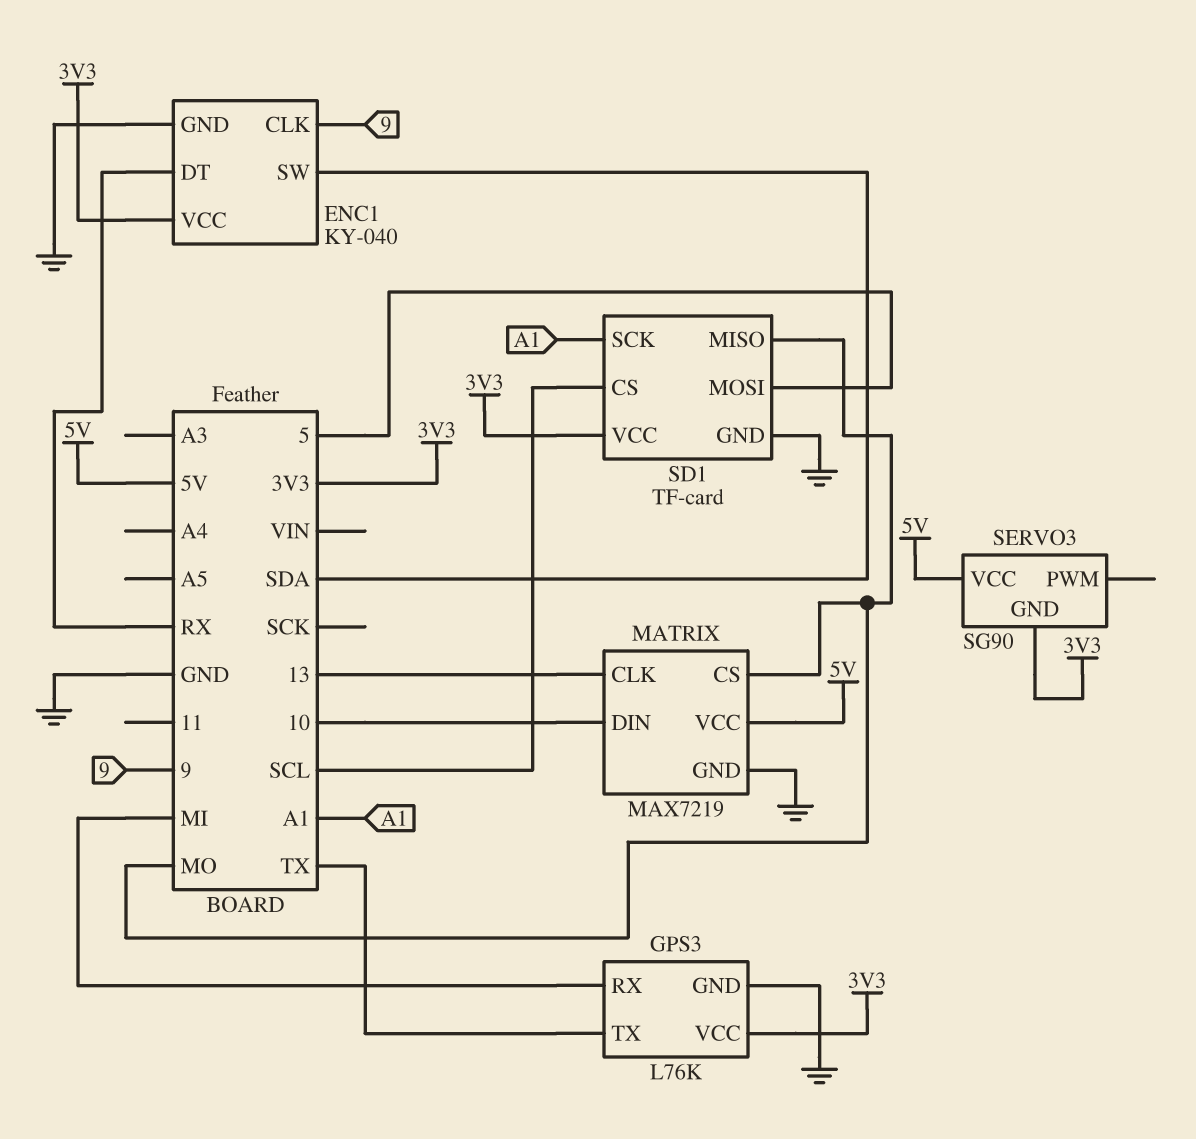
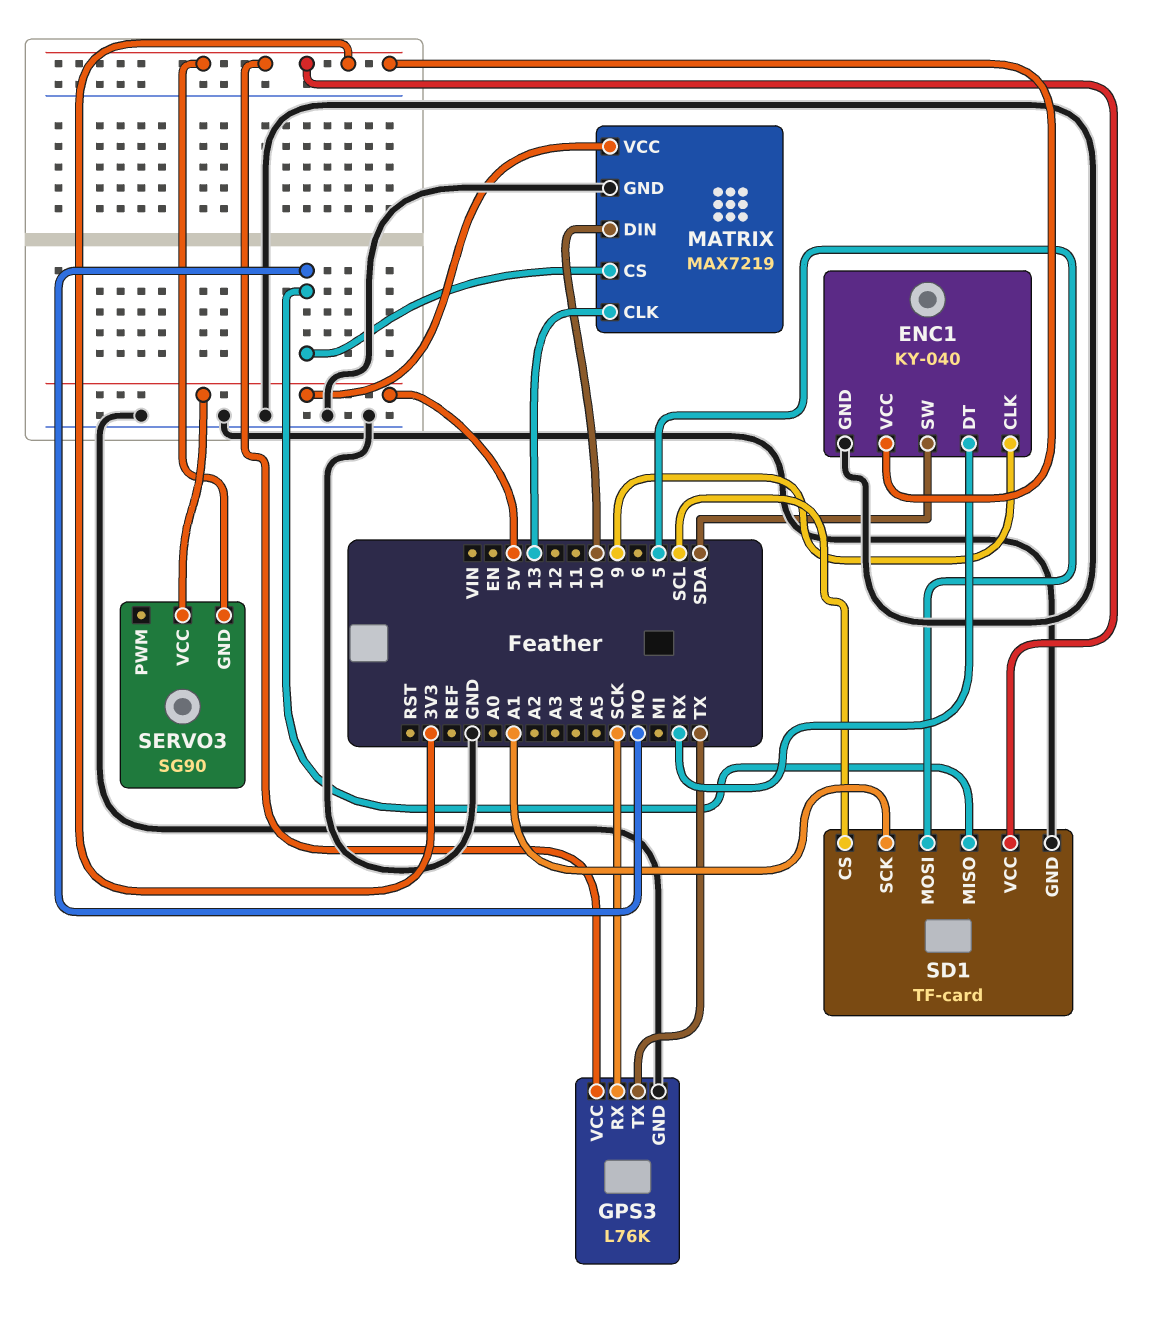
GPS3 pin RX: MI -> SCK

